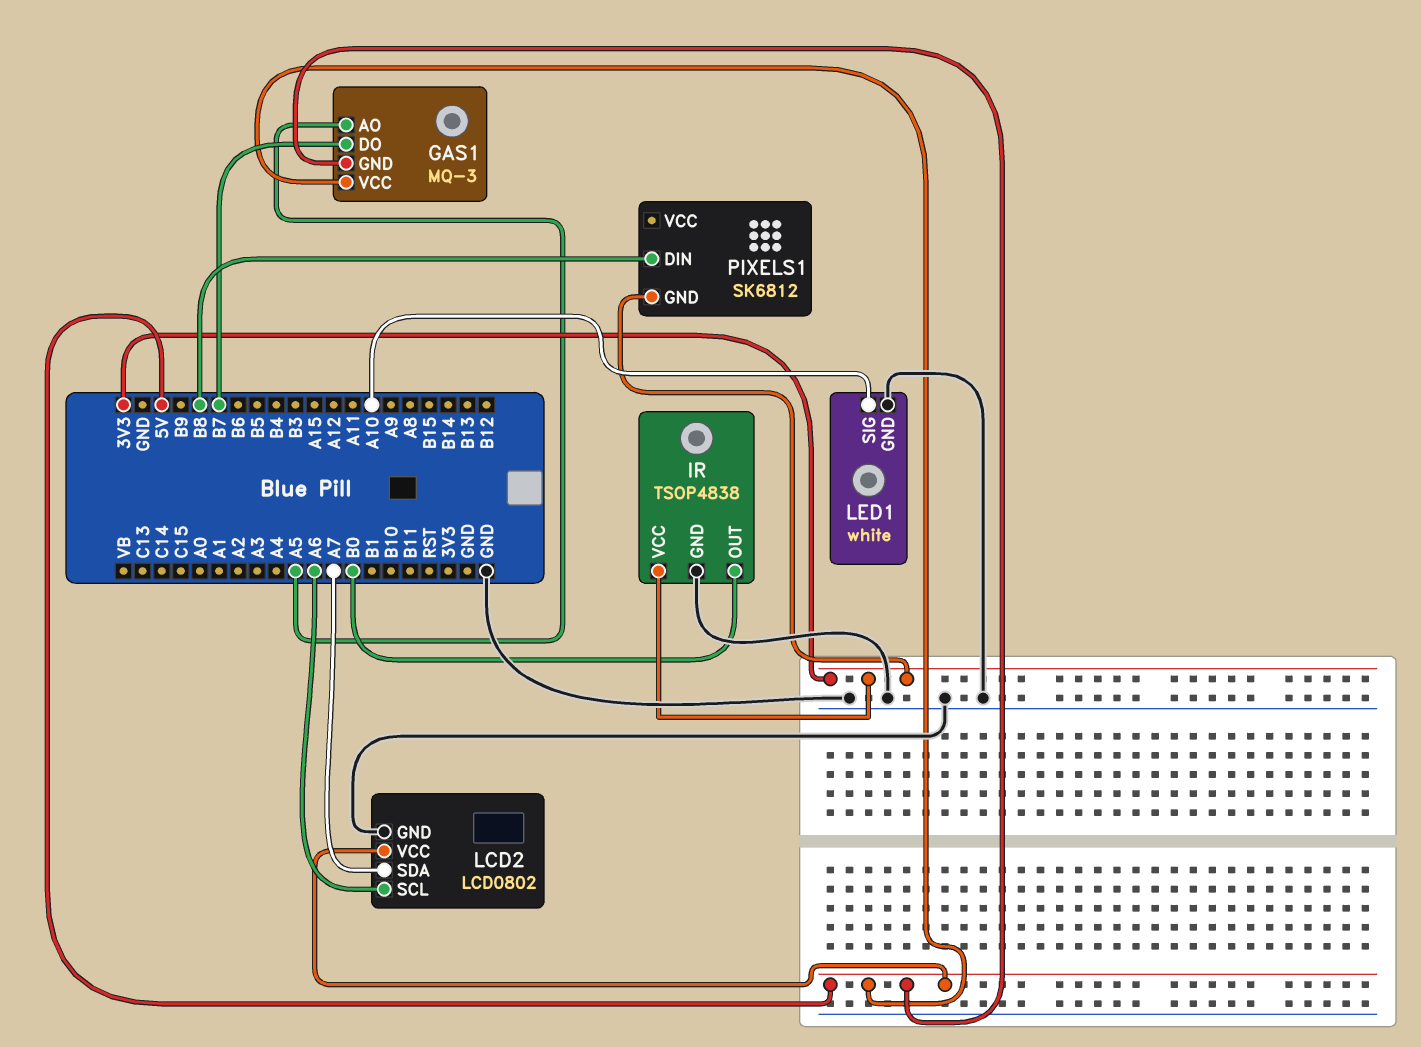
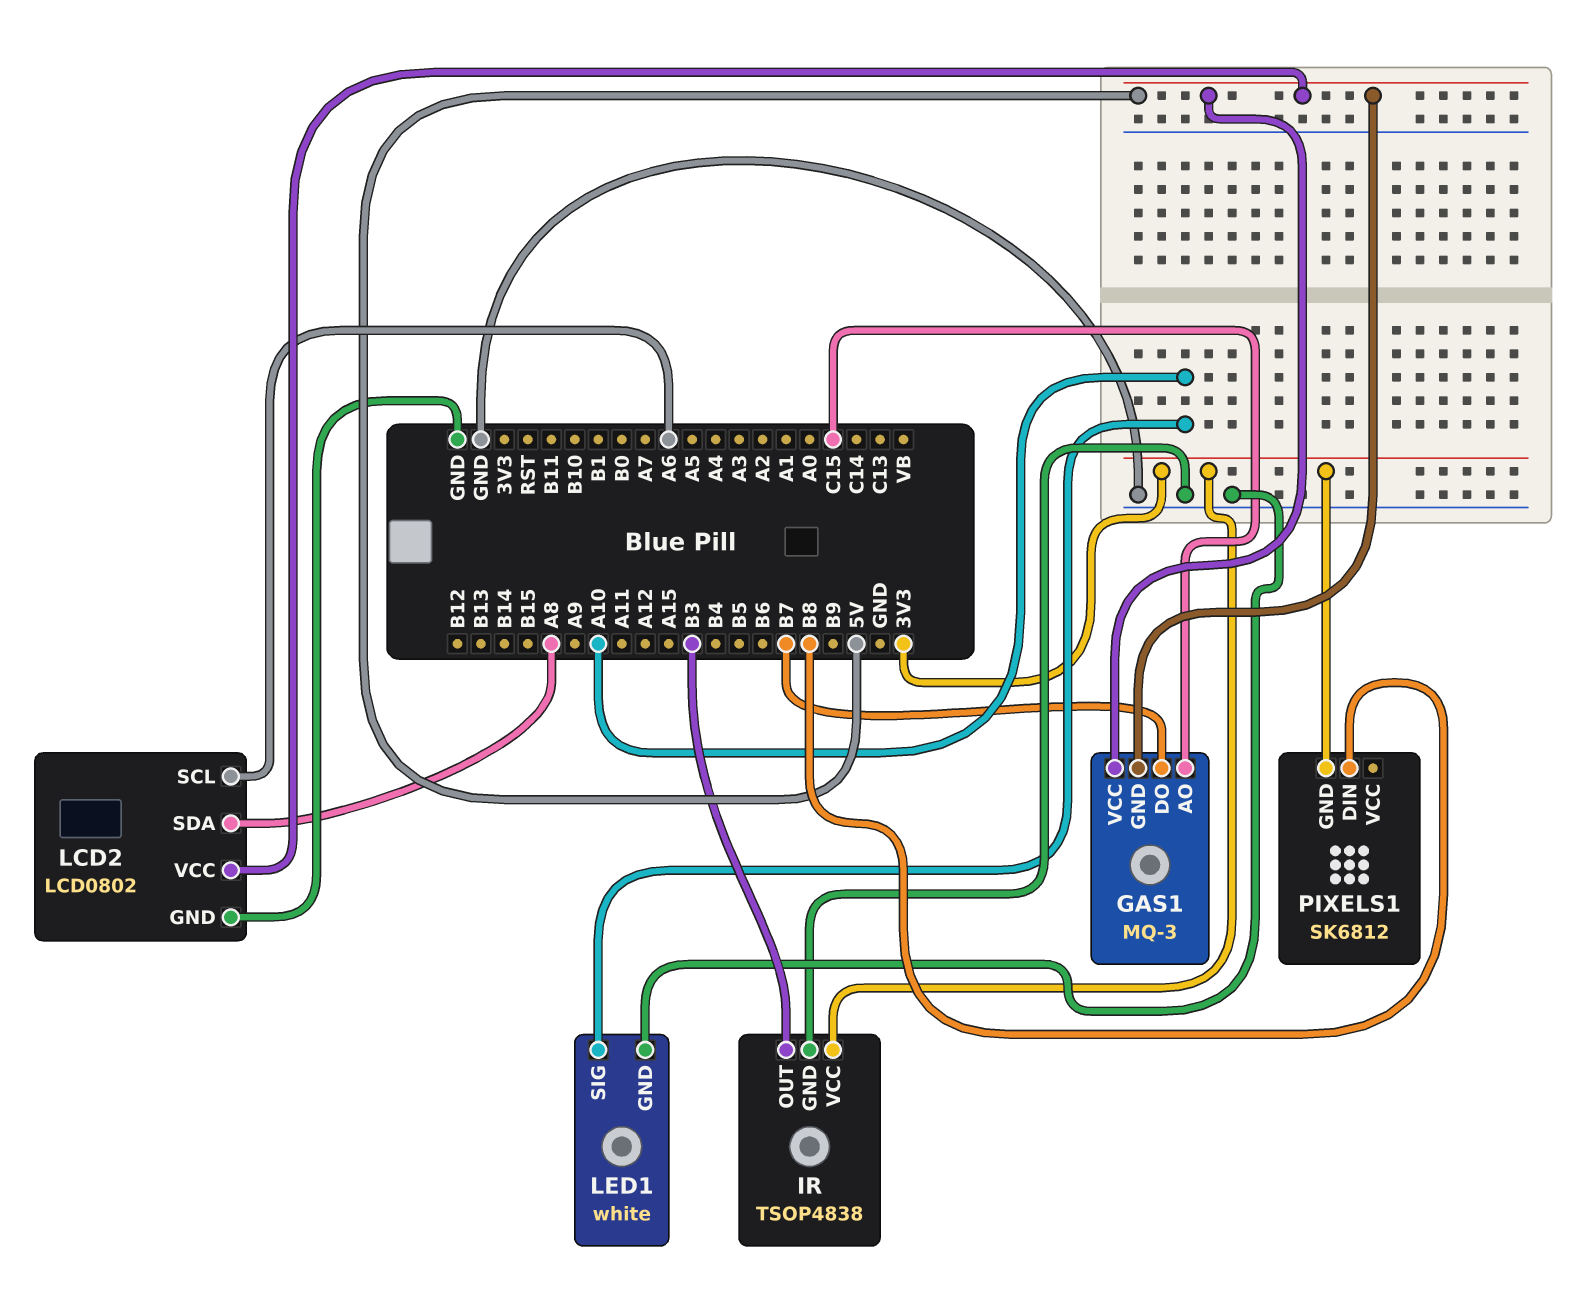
GAS1 pin AO: A5 -> C15
IR pin OUT: B0 -> B3
LCD2 pin SDA: A7 -> A8

